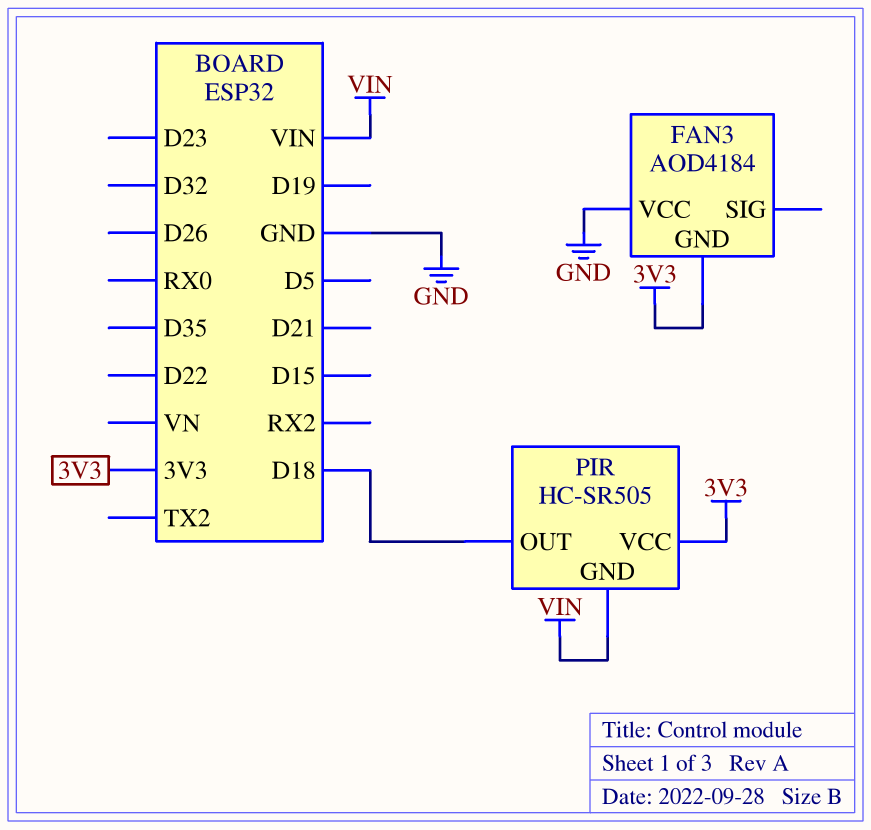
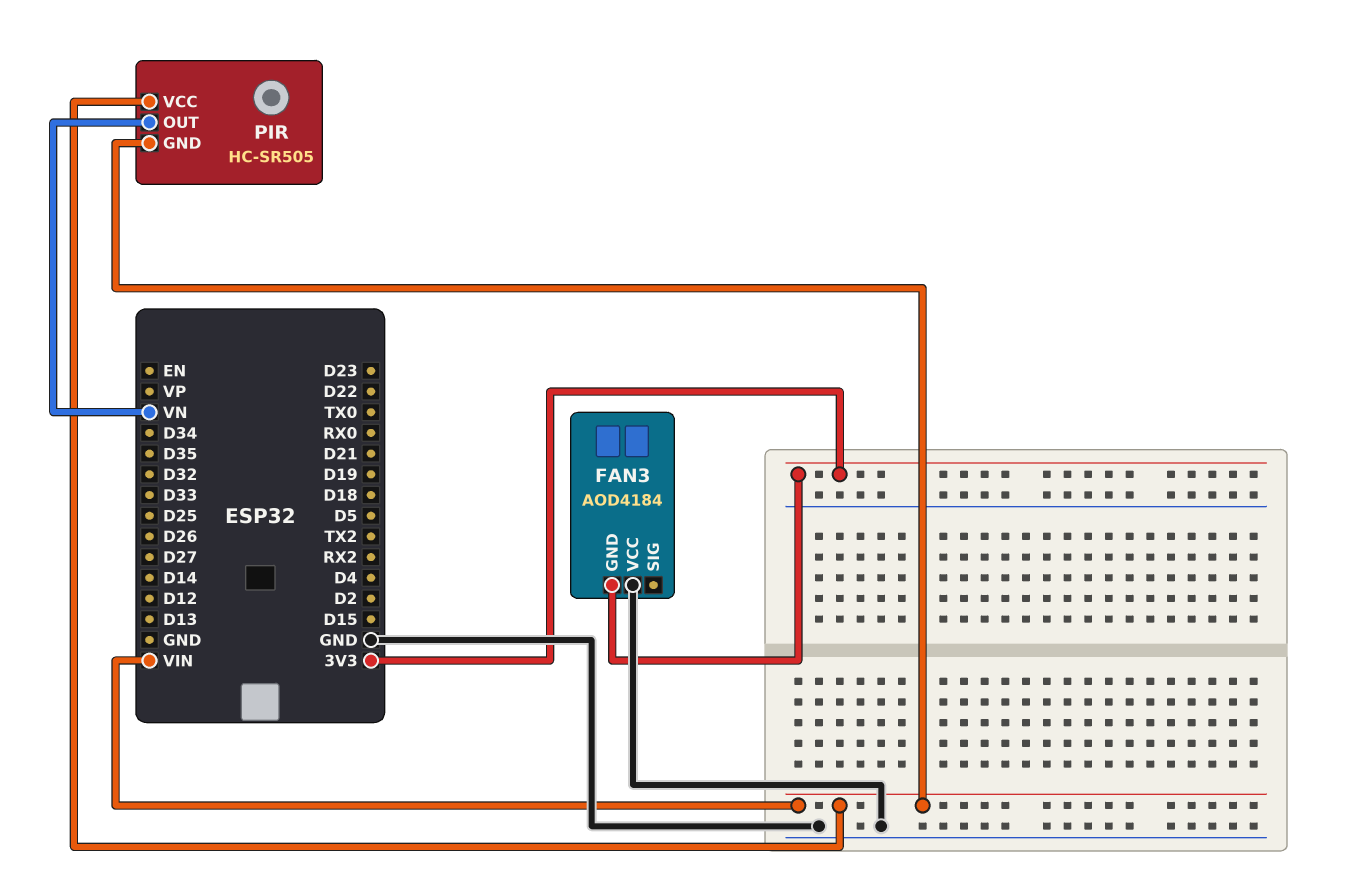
PIR pin OUT: D18 -> VN
PIR pin VCC: 3V3 -> VIN

